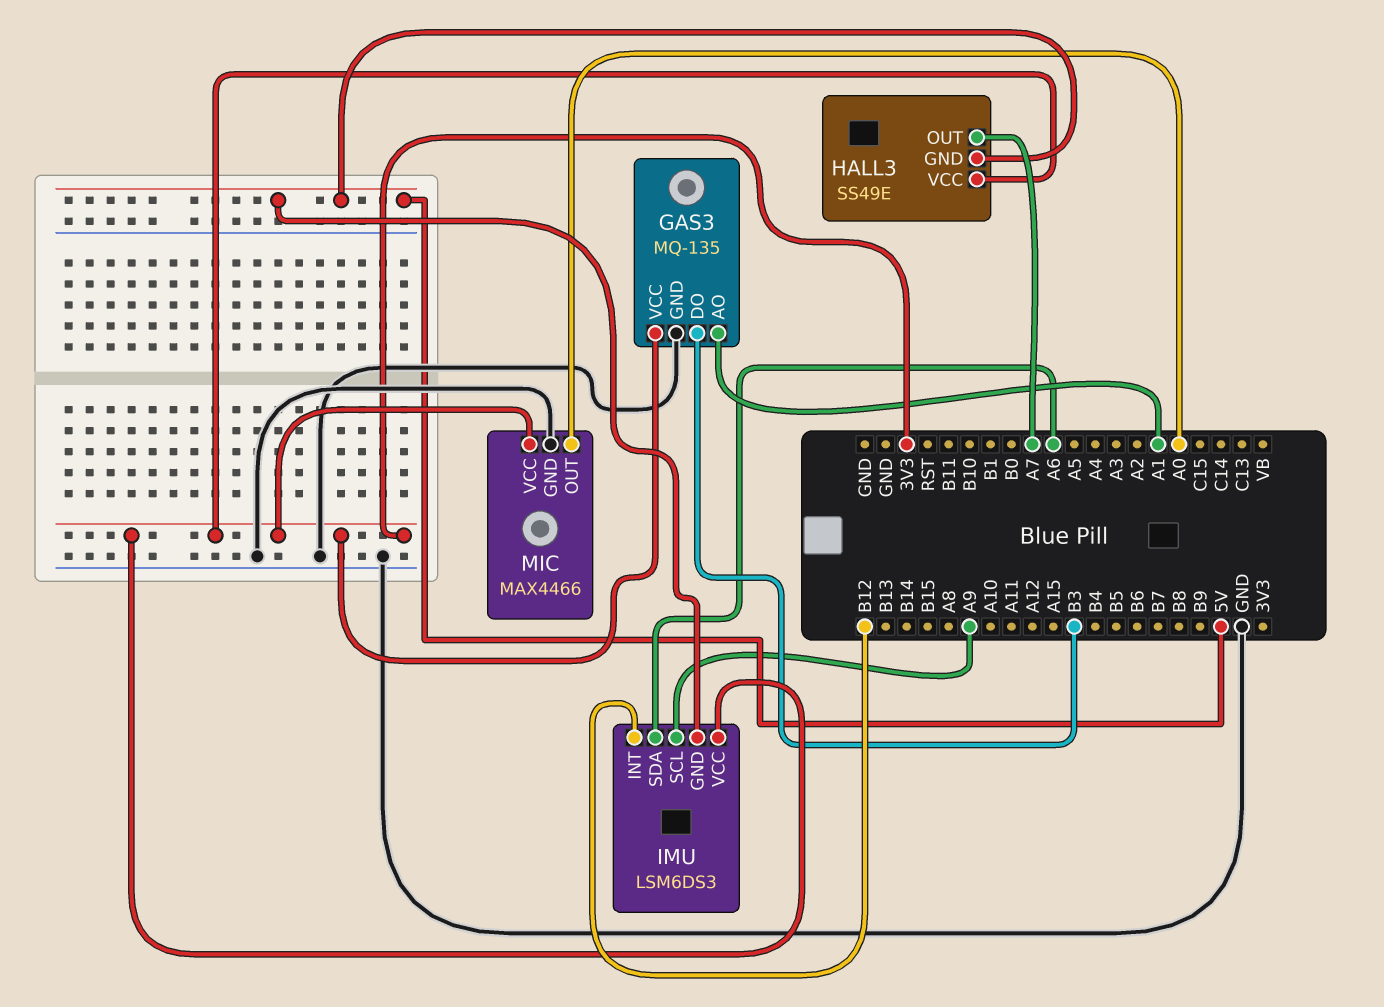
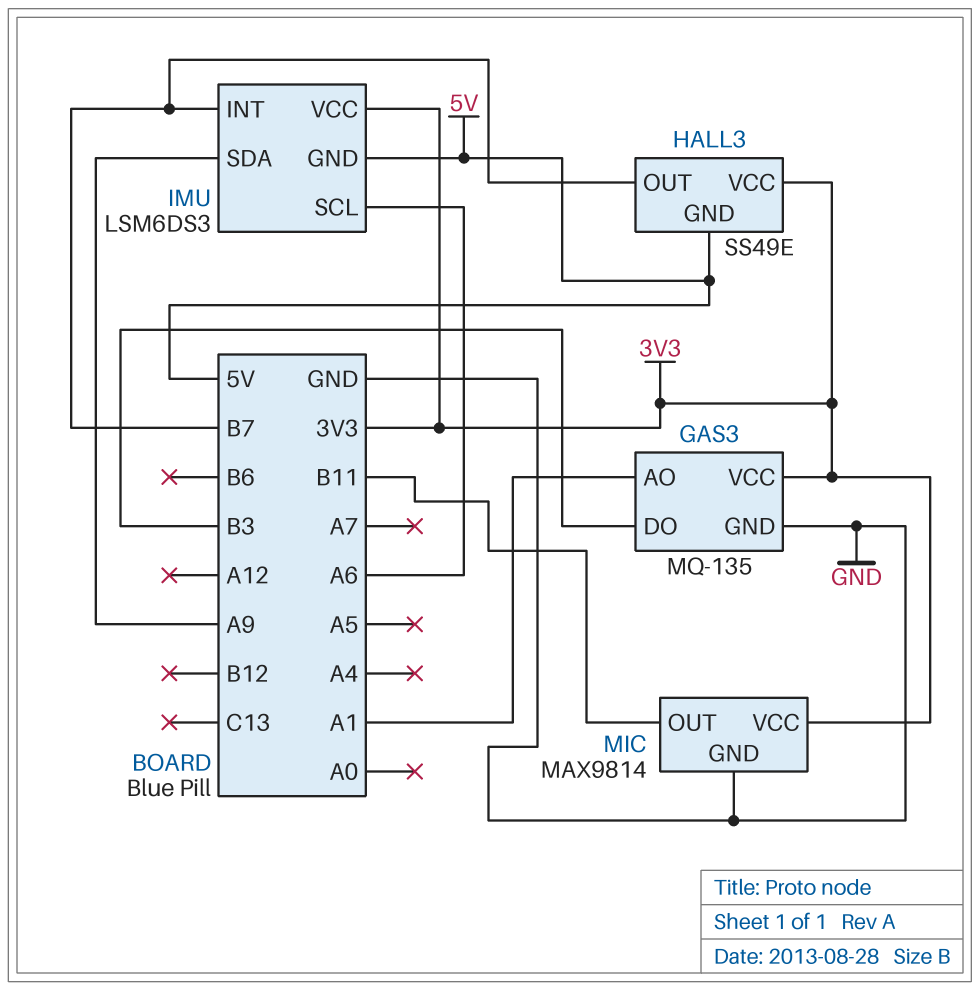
HALL3 pin OUT: A7 -> B7
IMU pin INT: B12 -> B7
IMU pin SCL: A9 -> A6
IMU pin SDA: A6 -> A9
MIC: MAX4466 -> MAX9814
MIC pin OUT: A0 -> B11

